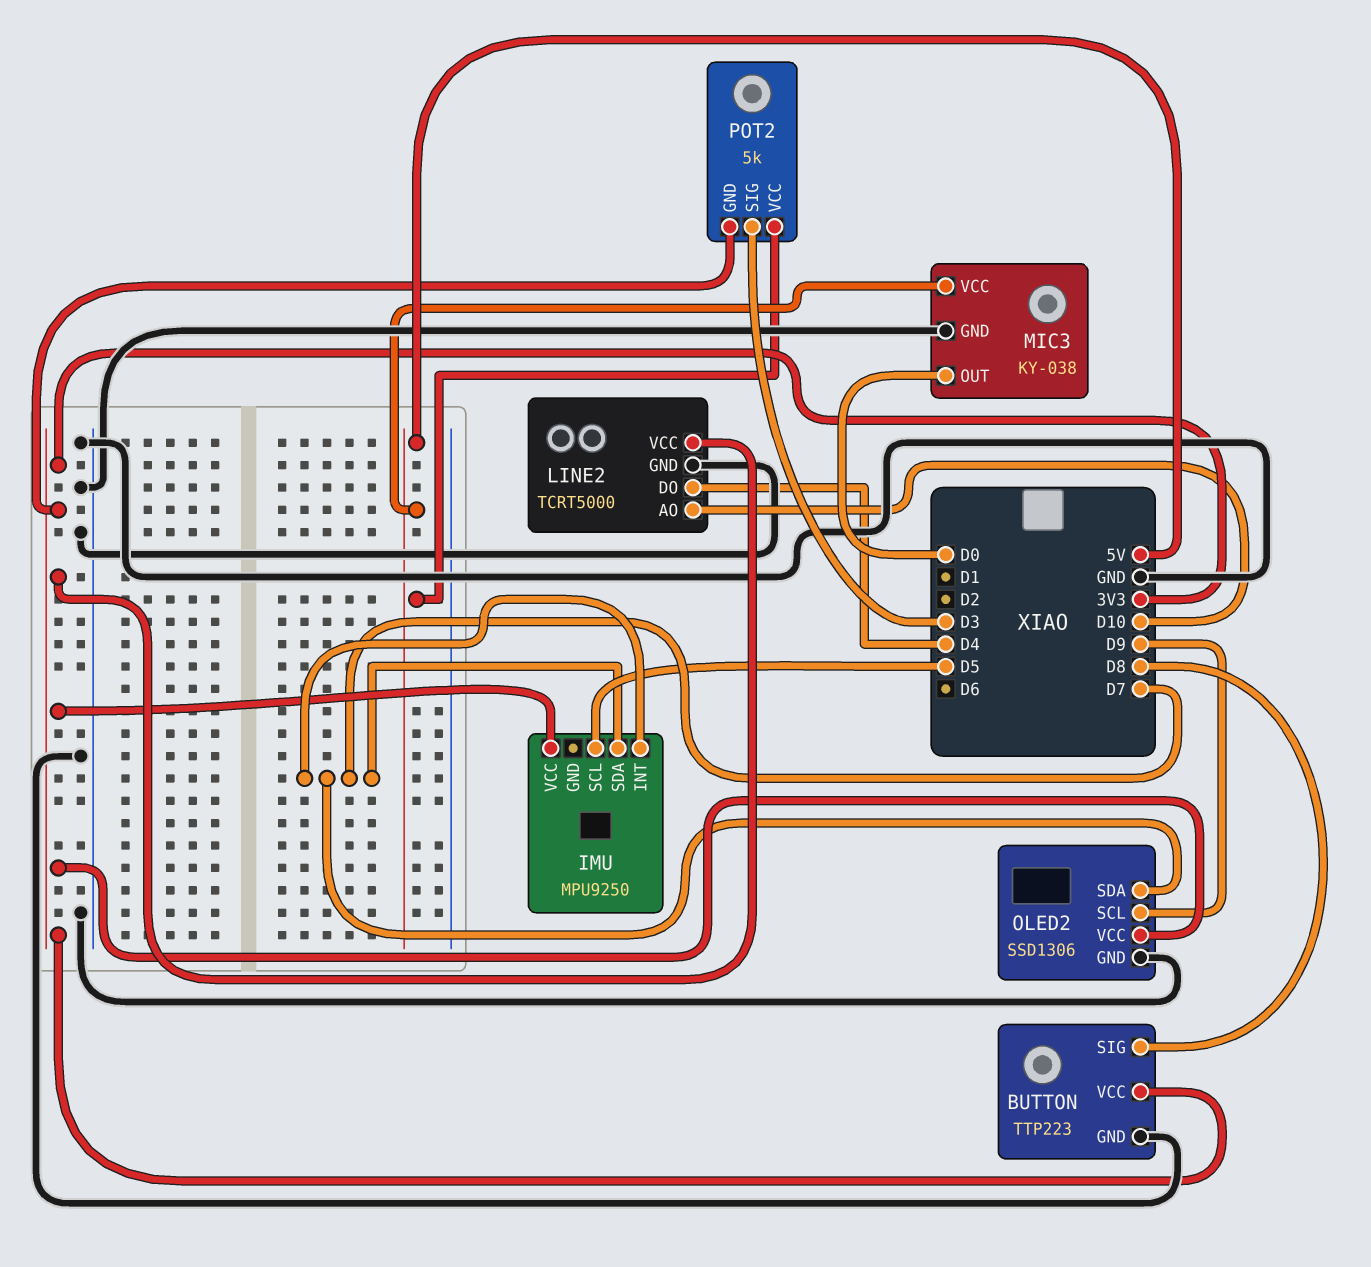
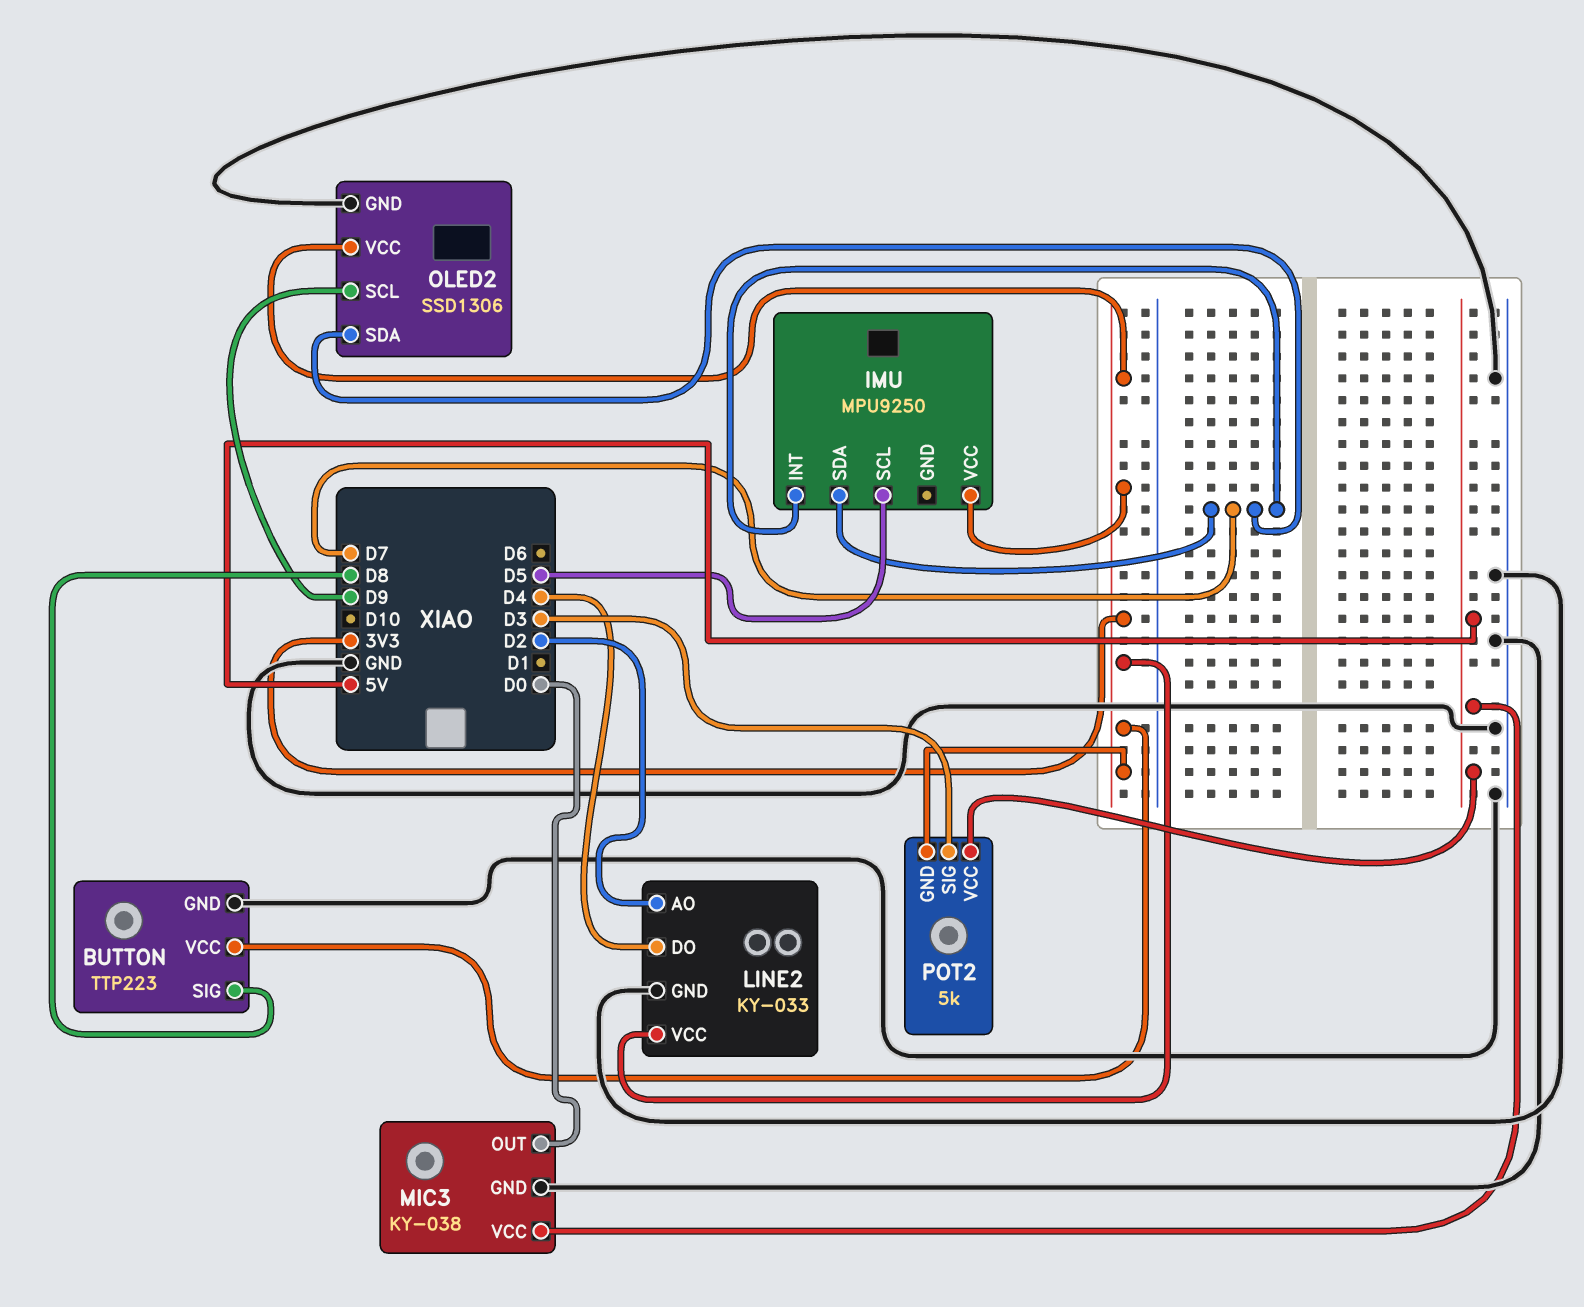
LINE2: TCRT5000 -> KY-033
LINE2 pin AO: D10 -> D2

